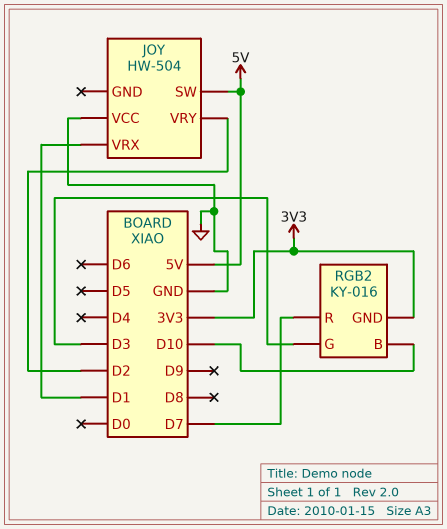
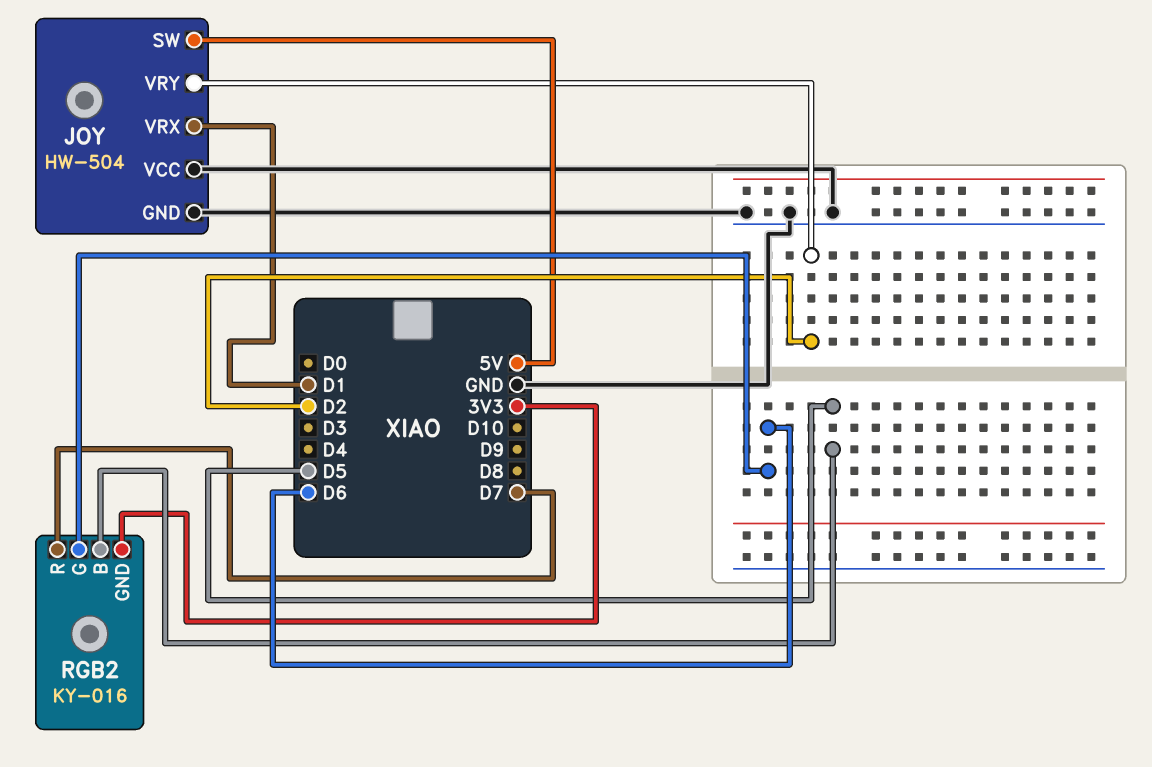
JOY pin GND: none -> GND
RGB2 pin B: D10 -> D5
RGB2 pin G: D3 -> D6

